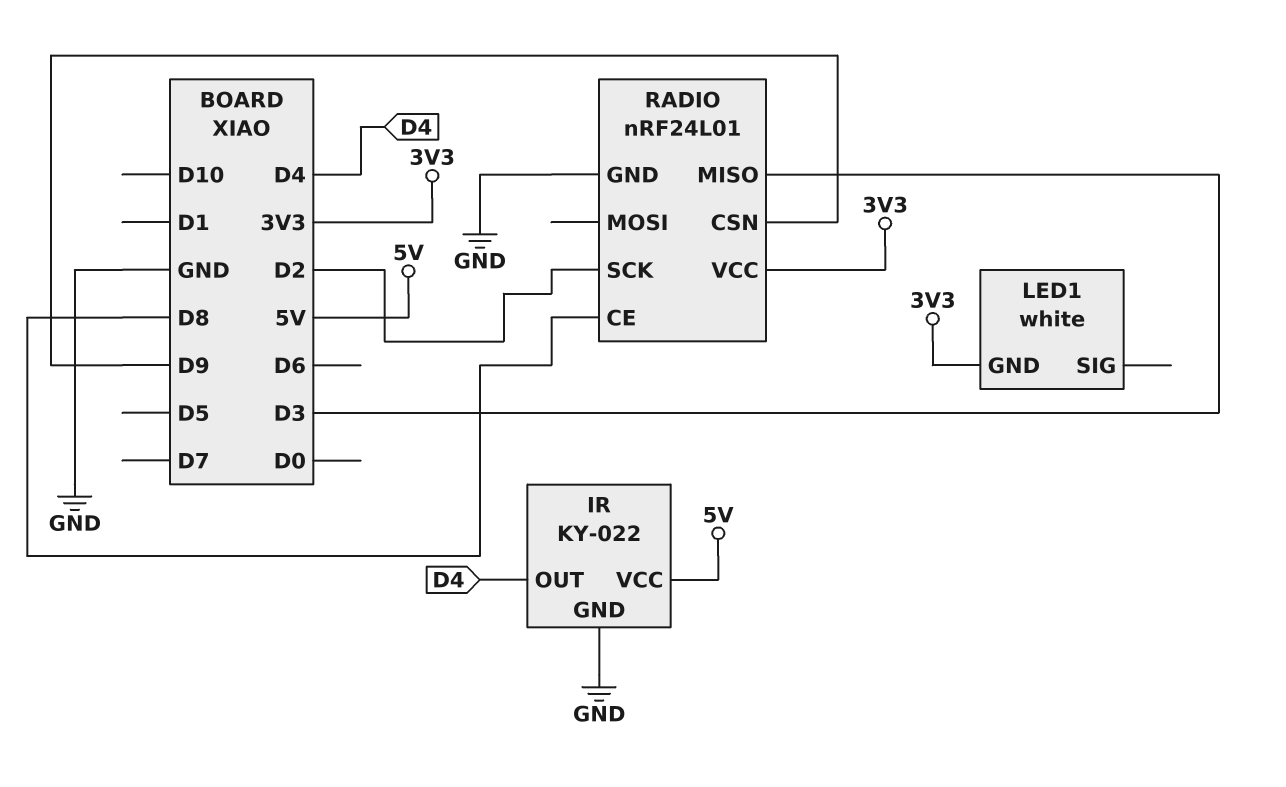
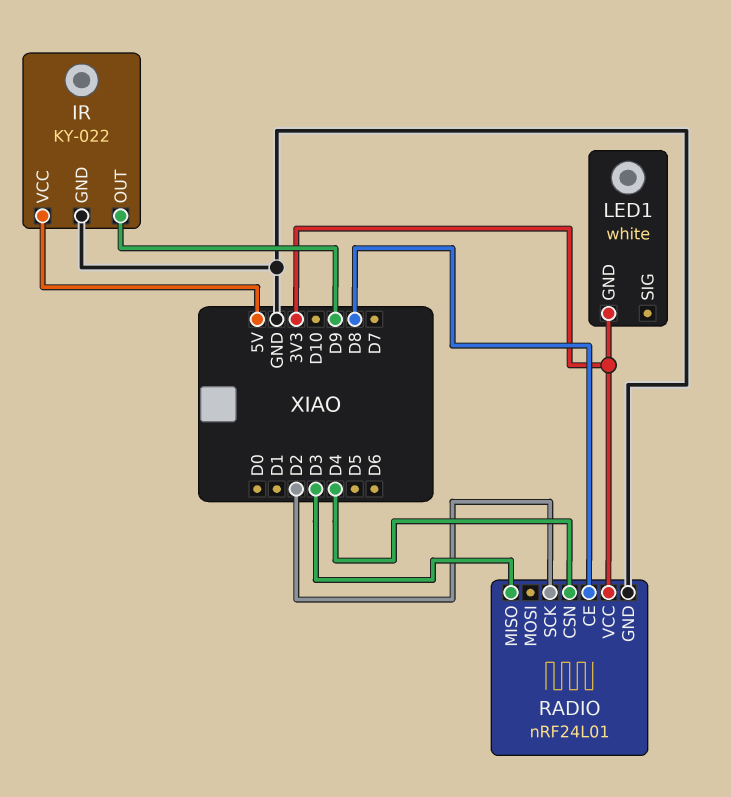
IR pin OUT: D4 -> D9
RADIO pin CSN: D9 -> D4

